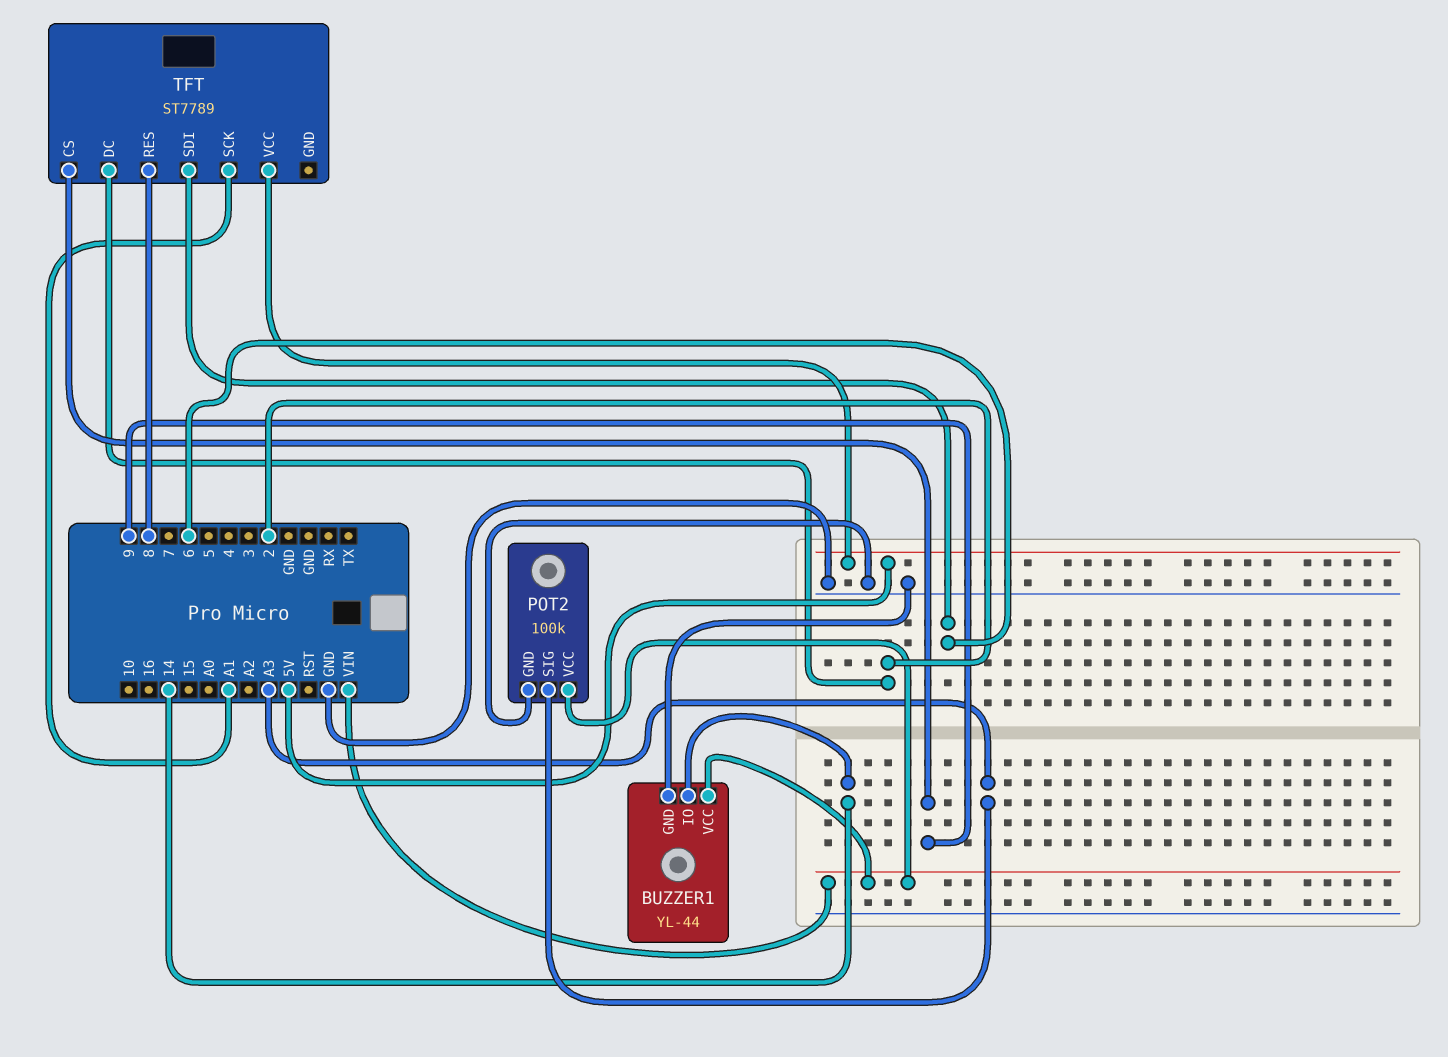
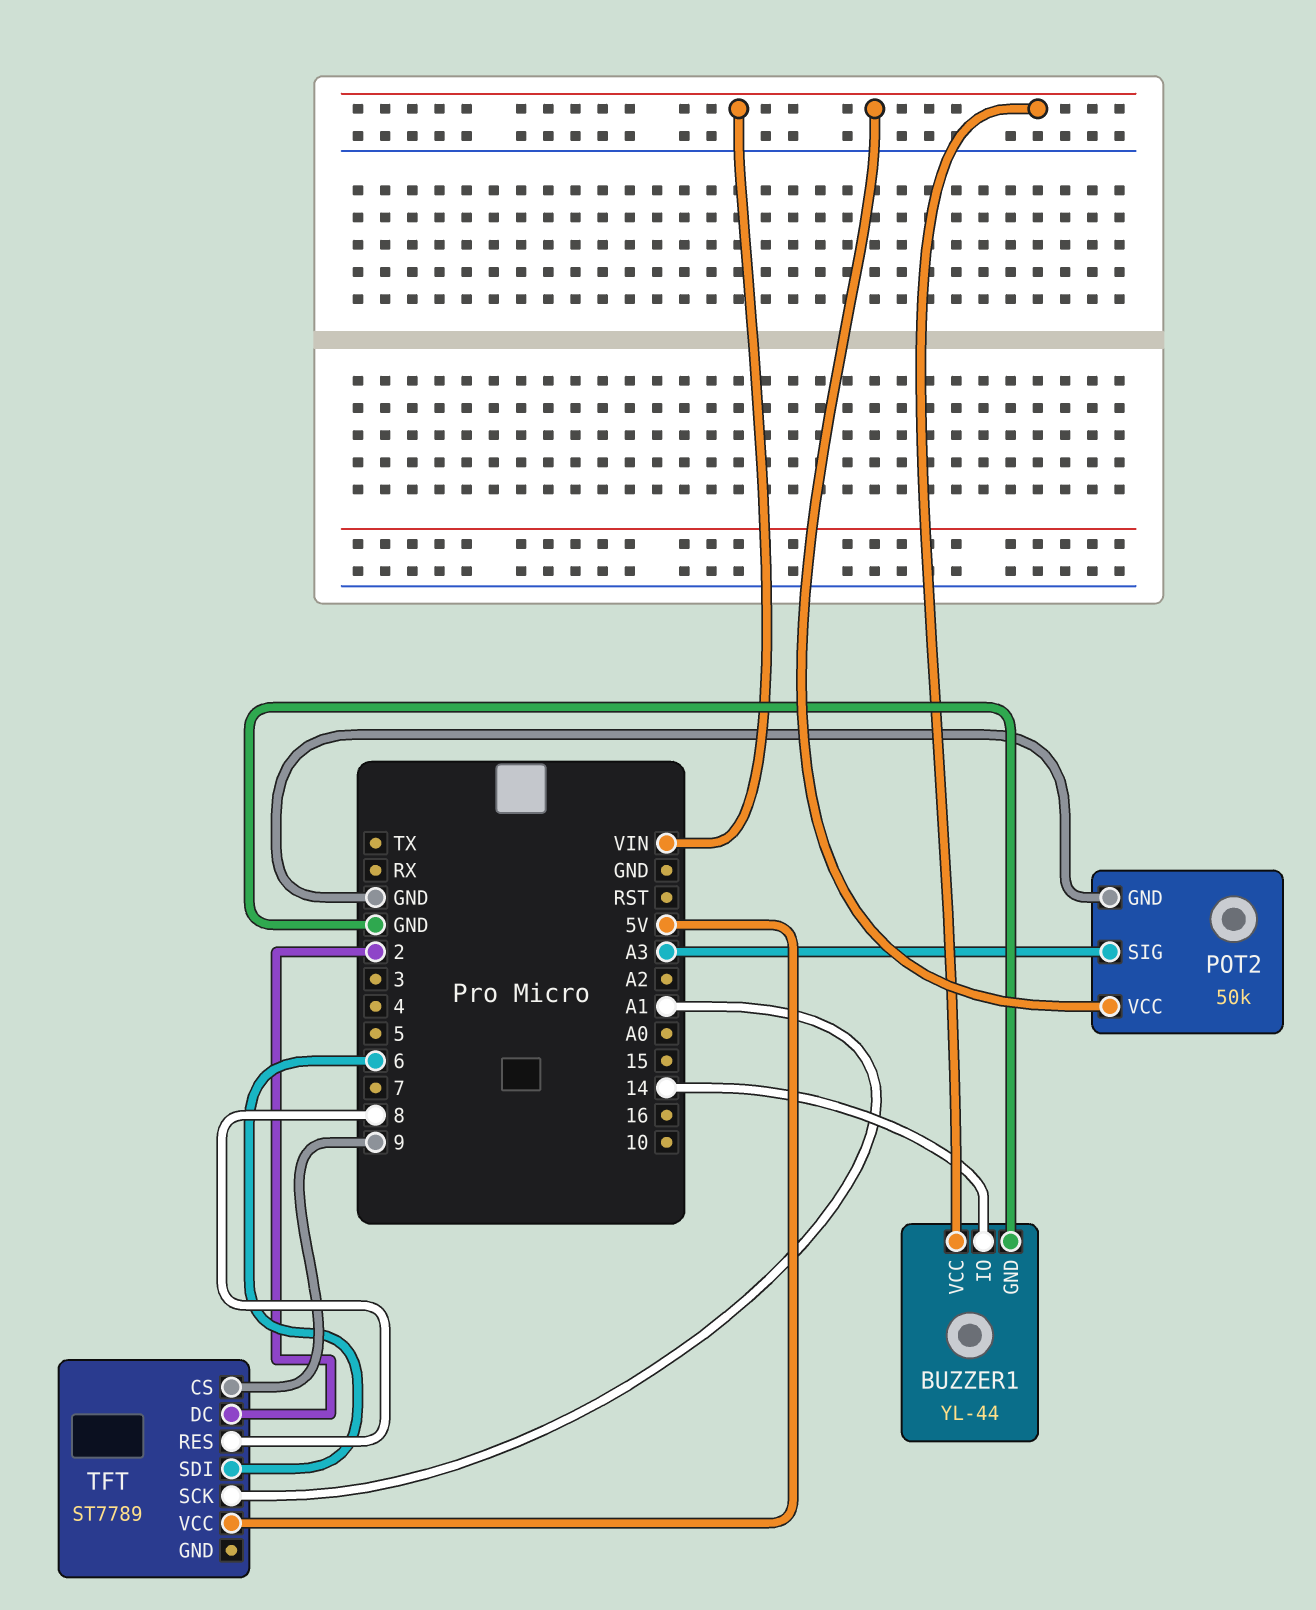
POT2: 100k -> 50k

